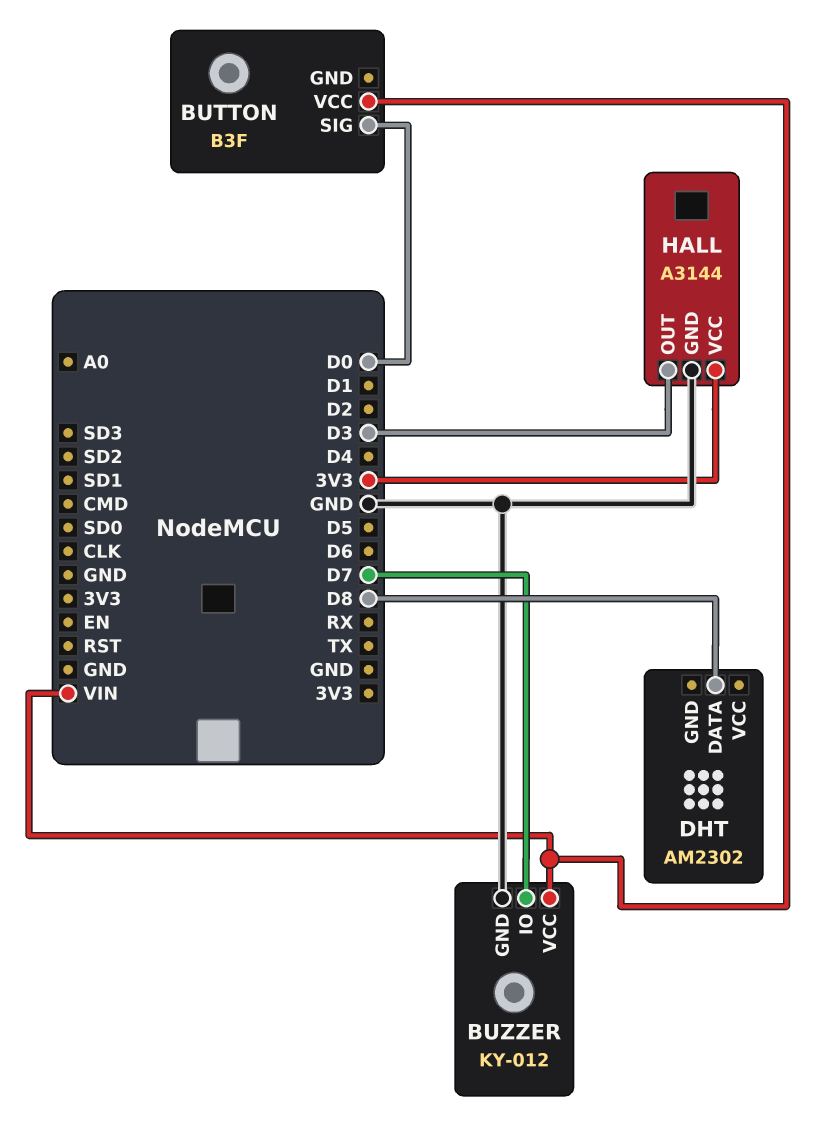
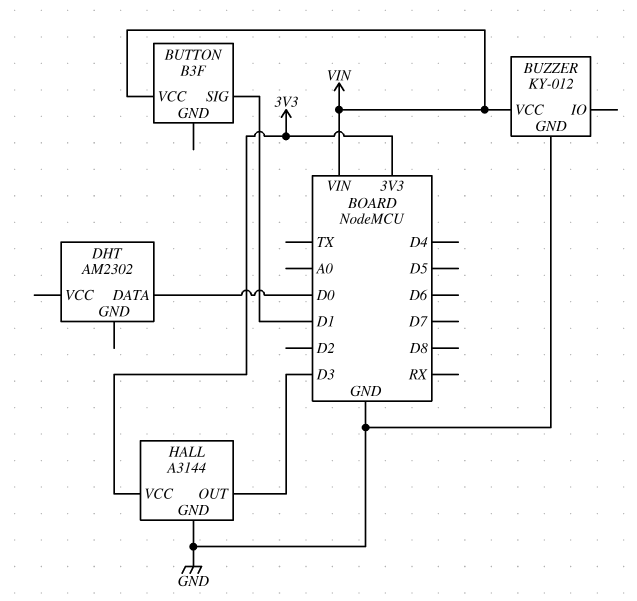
BUTTON pin SIG: D0 -> D1
BUZZER pin IO: D7 -> none
DHT pin DATA: D8 -> D0

